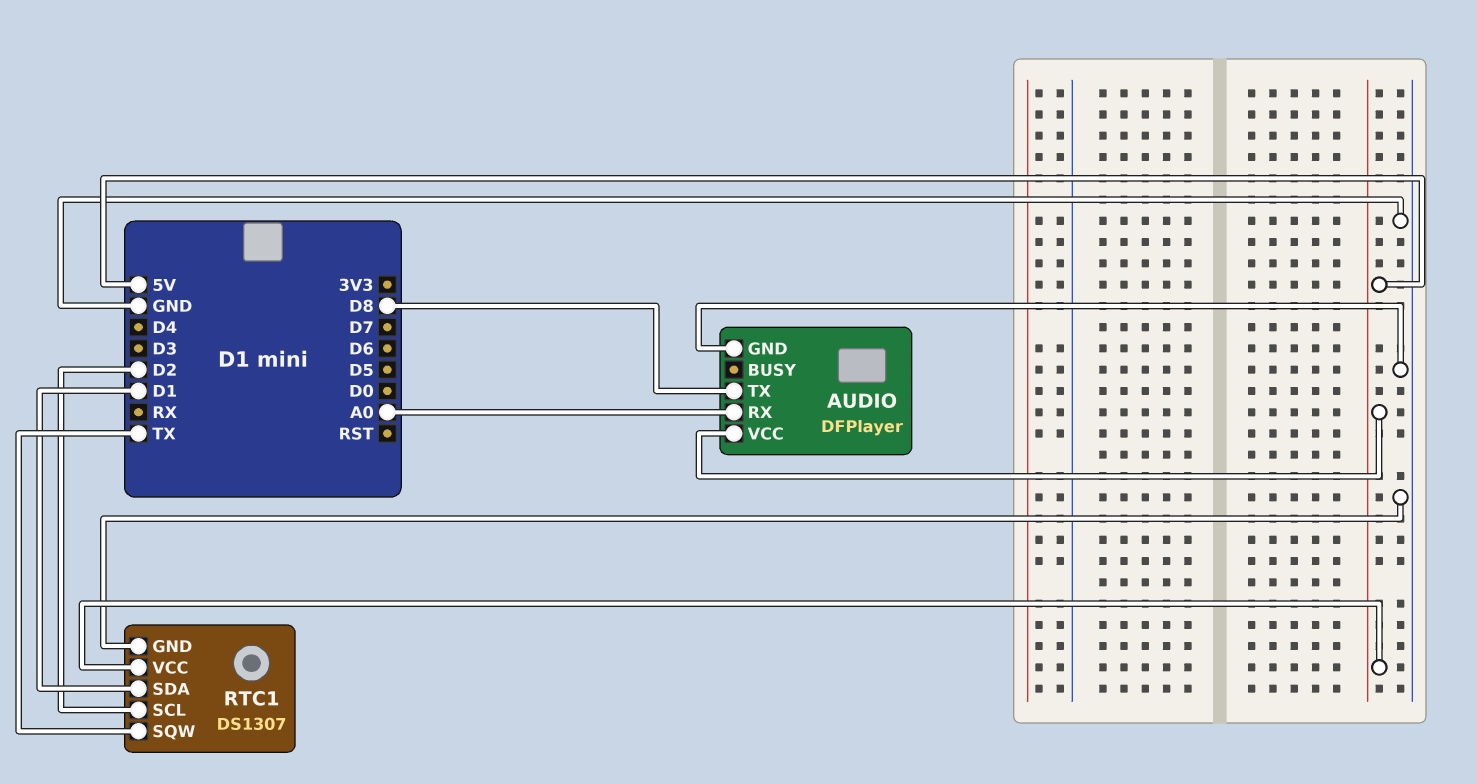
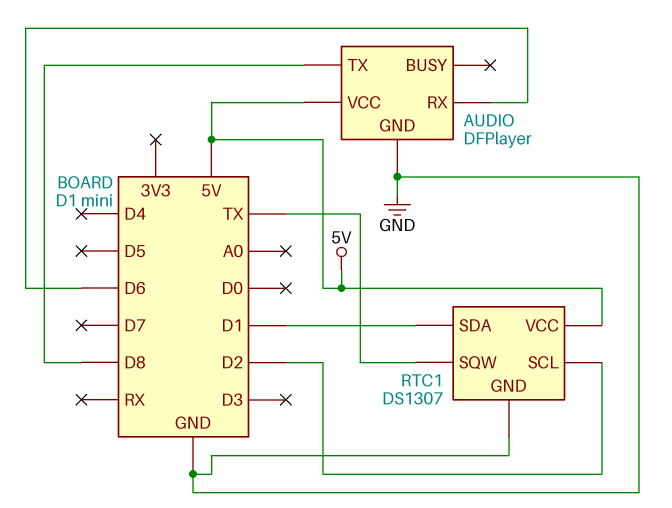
AUDIO pin RX: A0 -> D6

